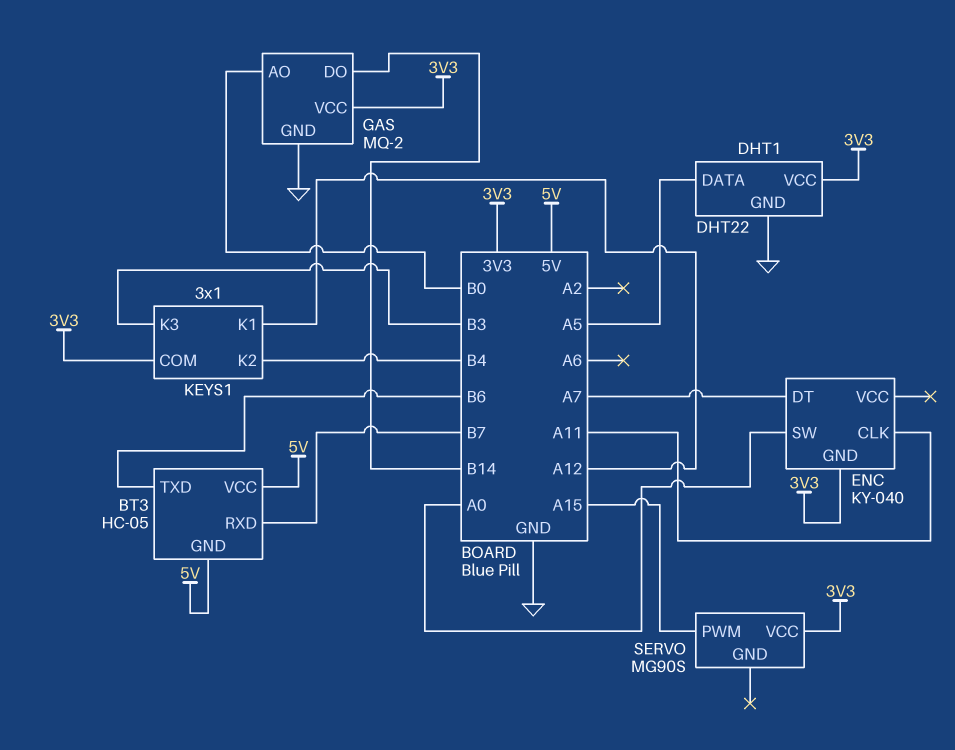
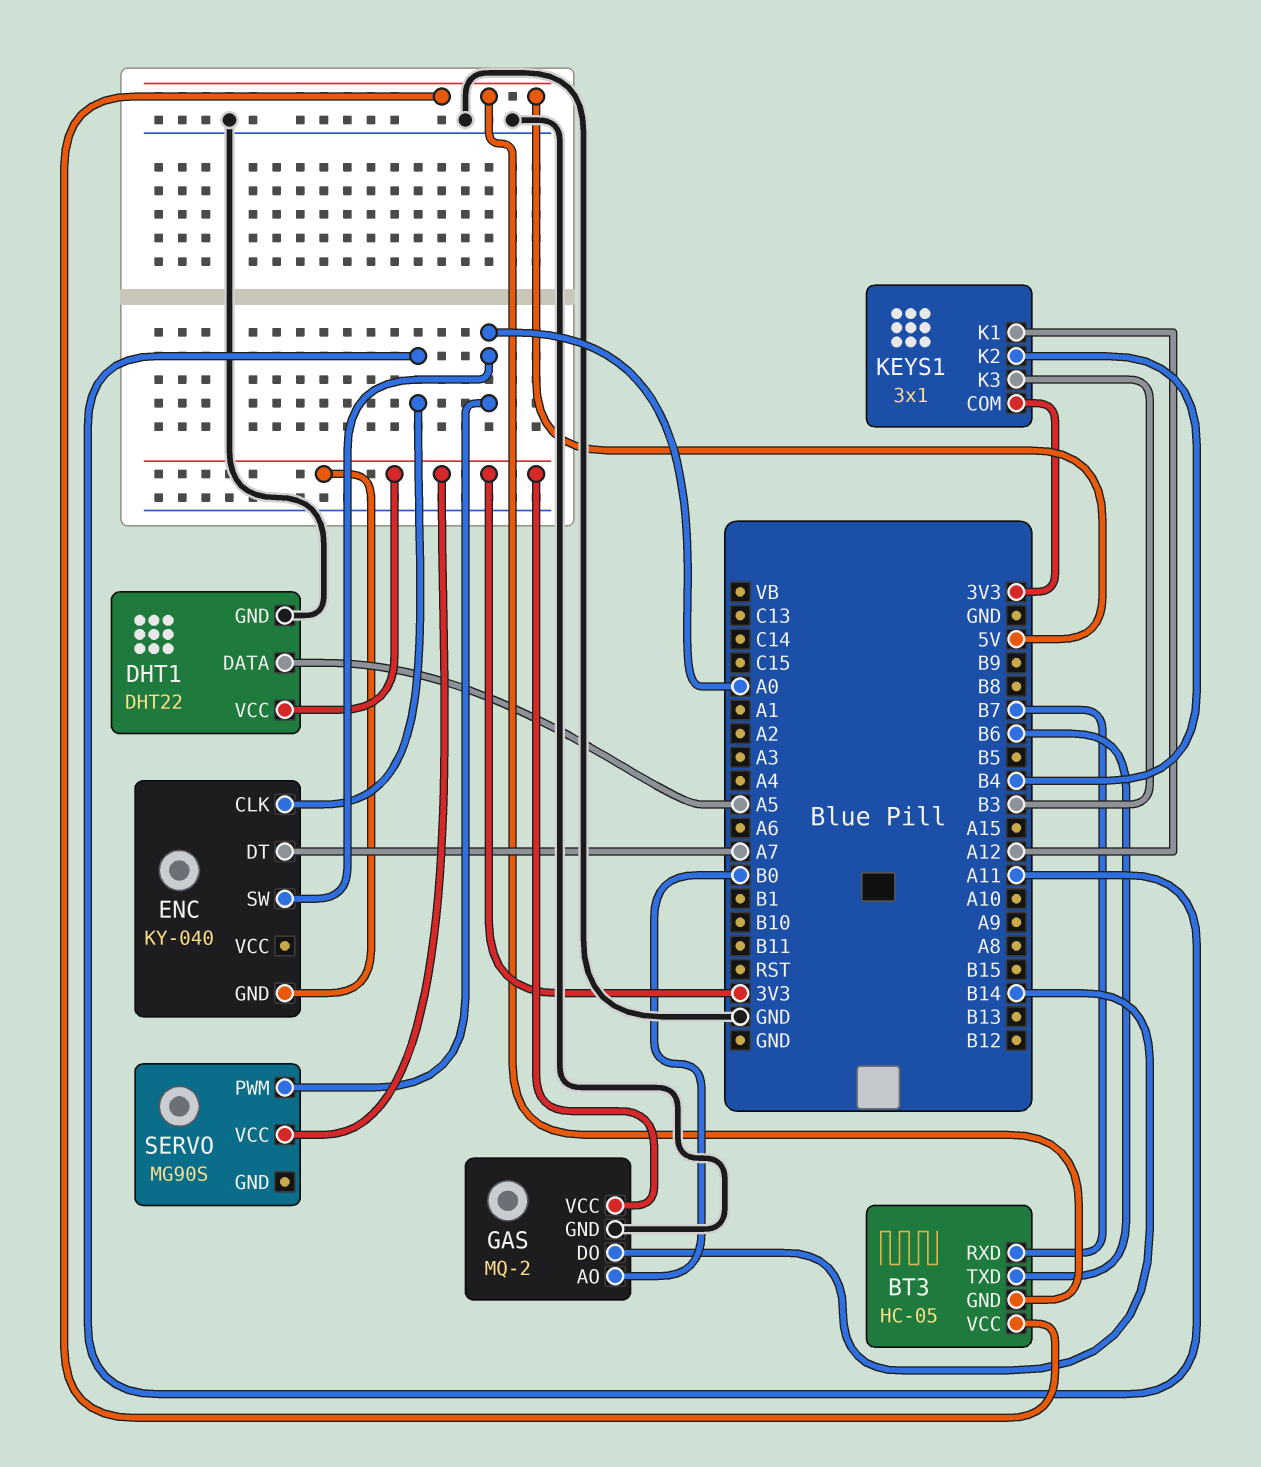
SERVO pin PWM: A15 -> A0

